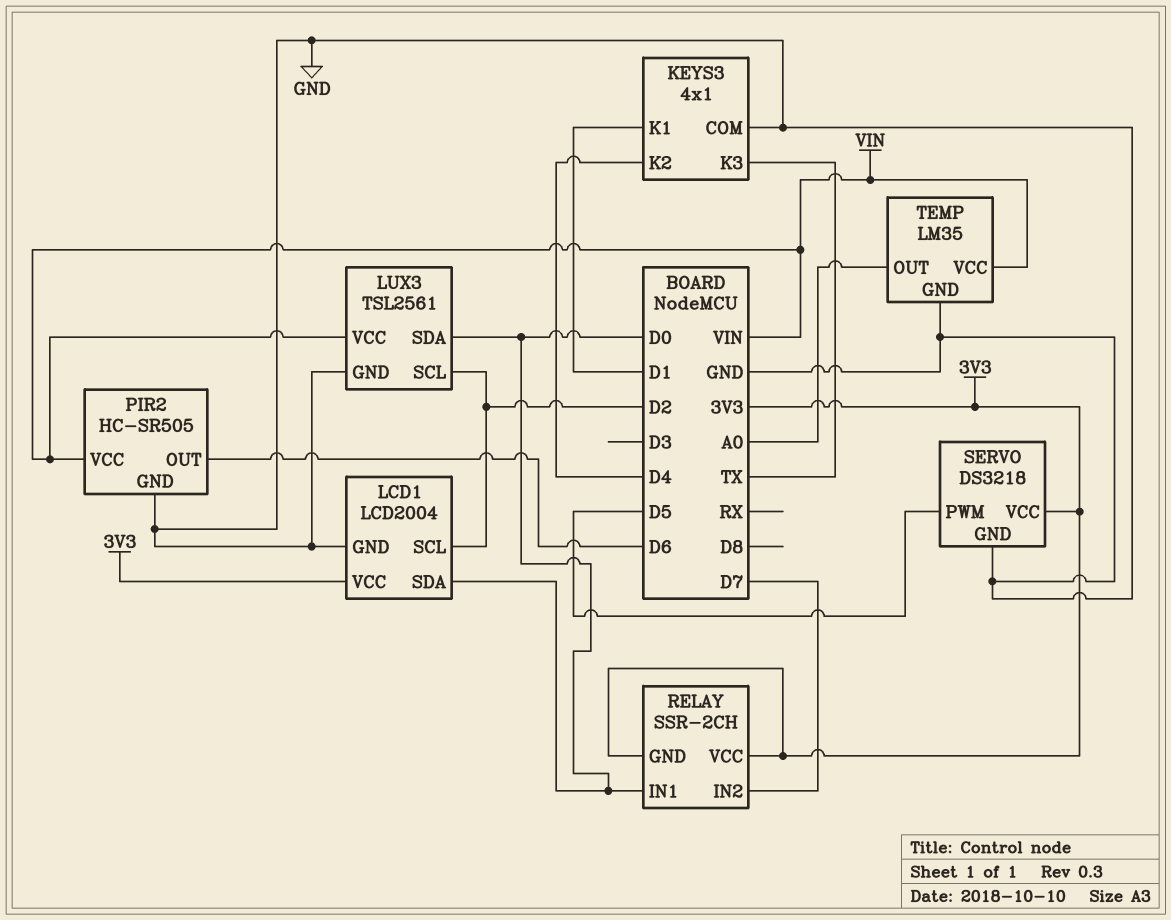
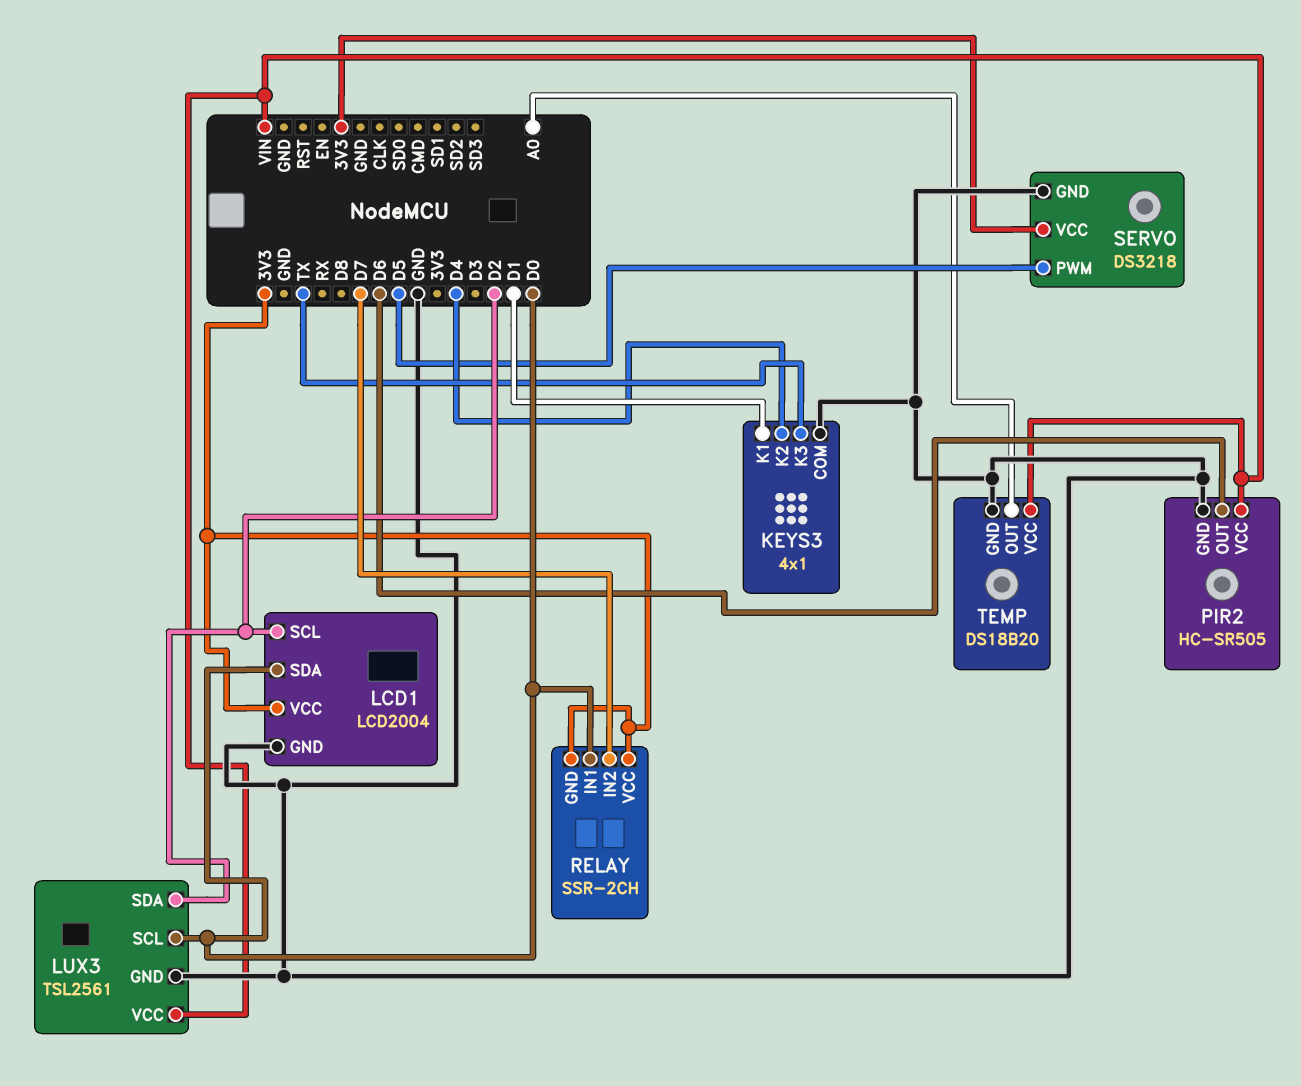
LUX3 pin SCL: D2 -> D0
LUX3 pin SDA: D0 -> D2
TEMP: LM35 -> DS18B20

